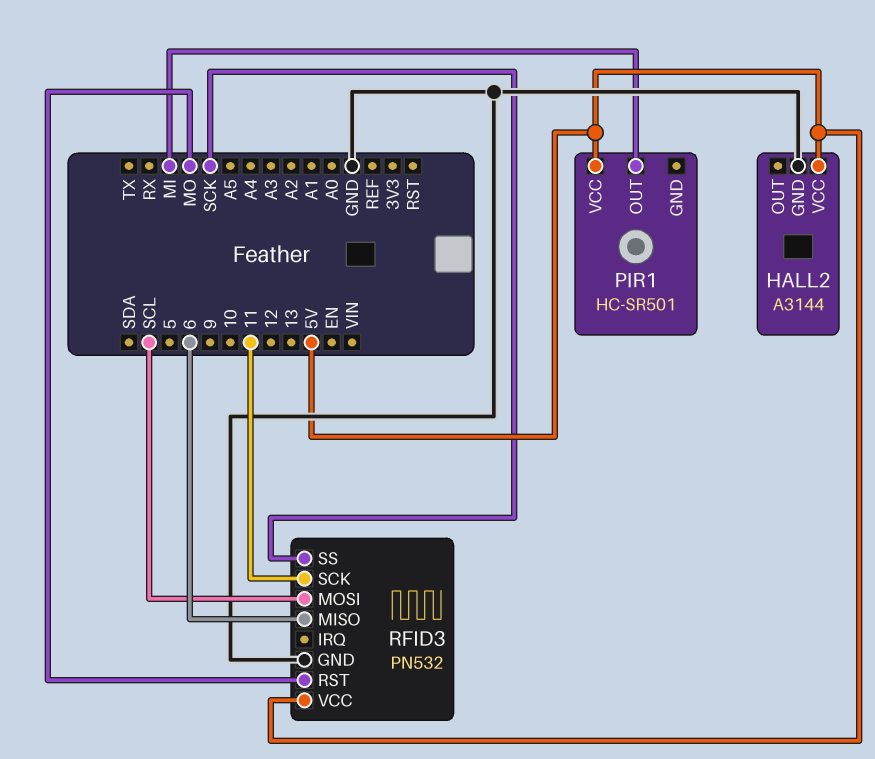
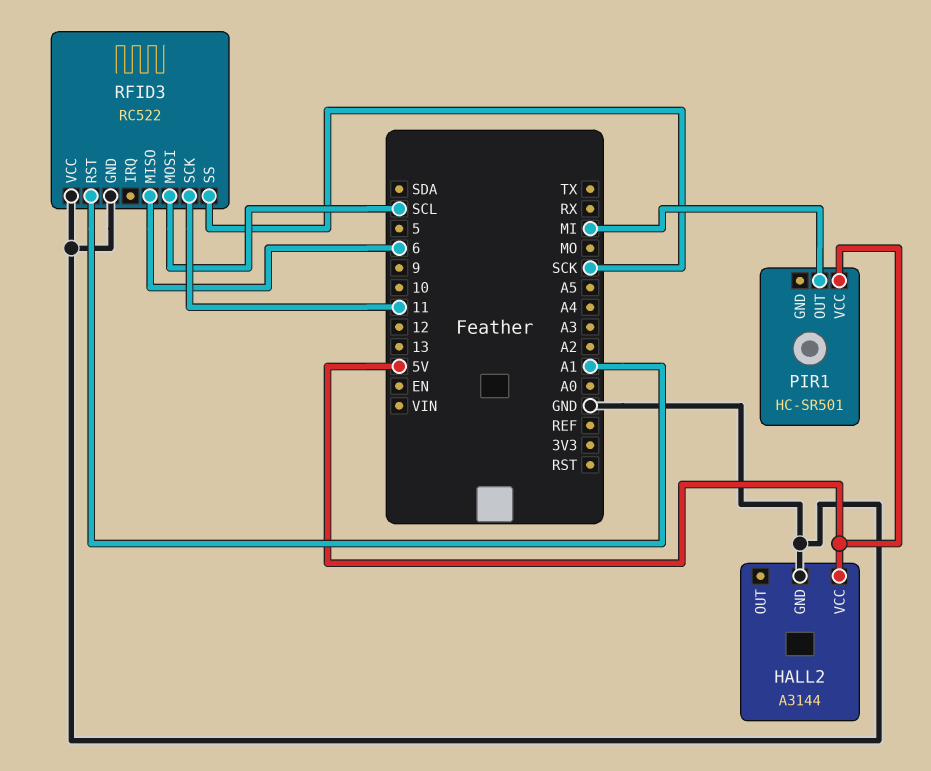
RFID3: PN532 -> RC522
RFID3 pin RST: MO -> A1
RFID3 pin VCC: 5V -> GND

